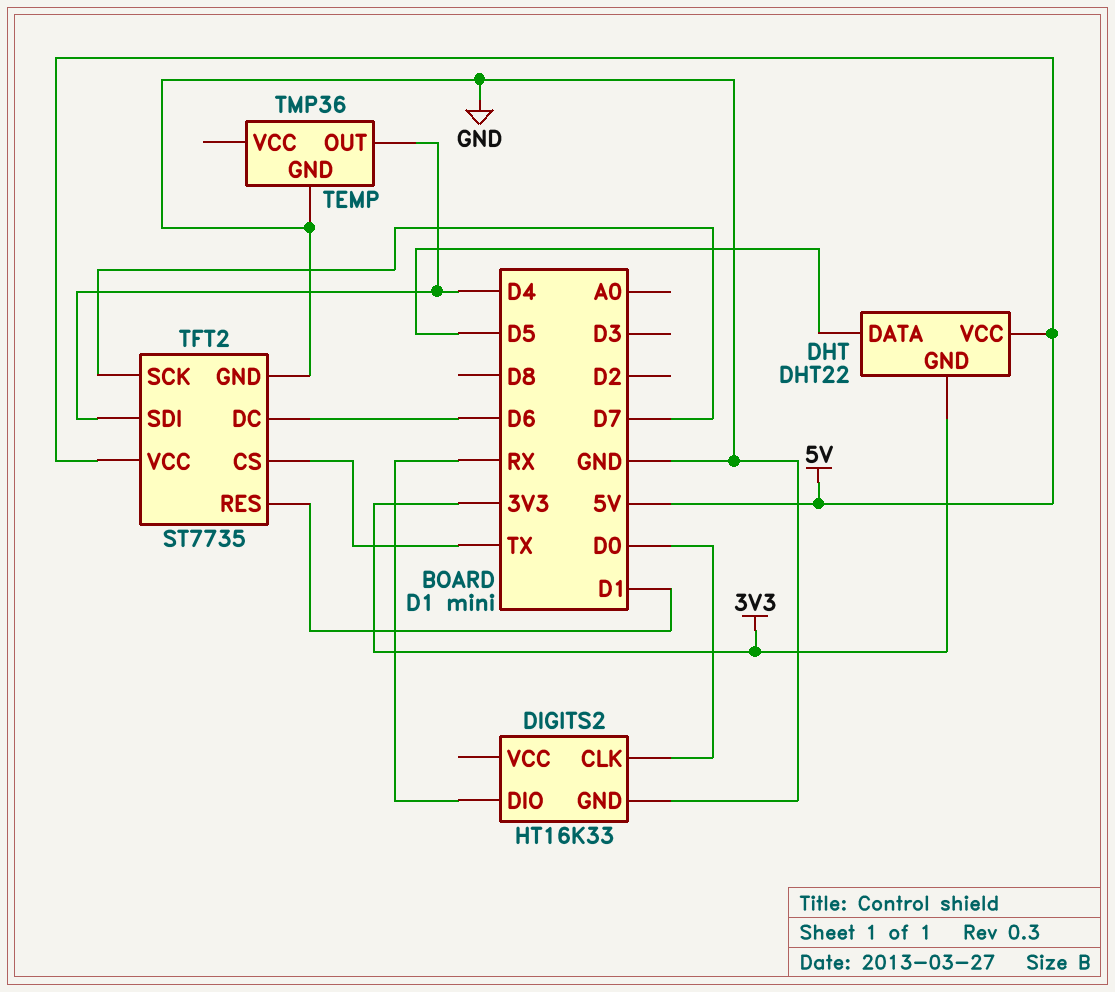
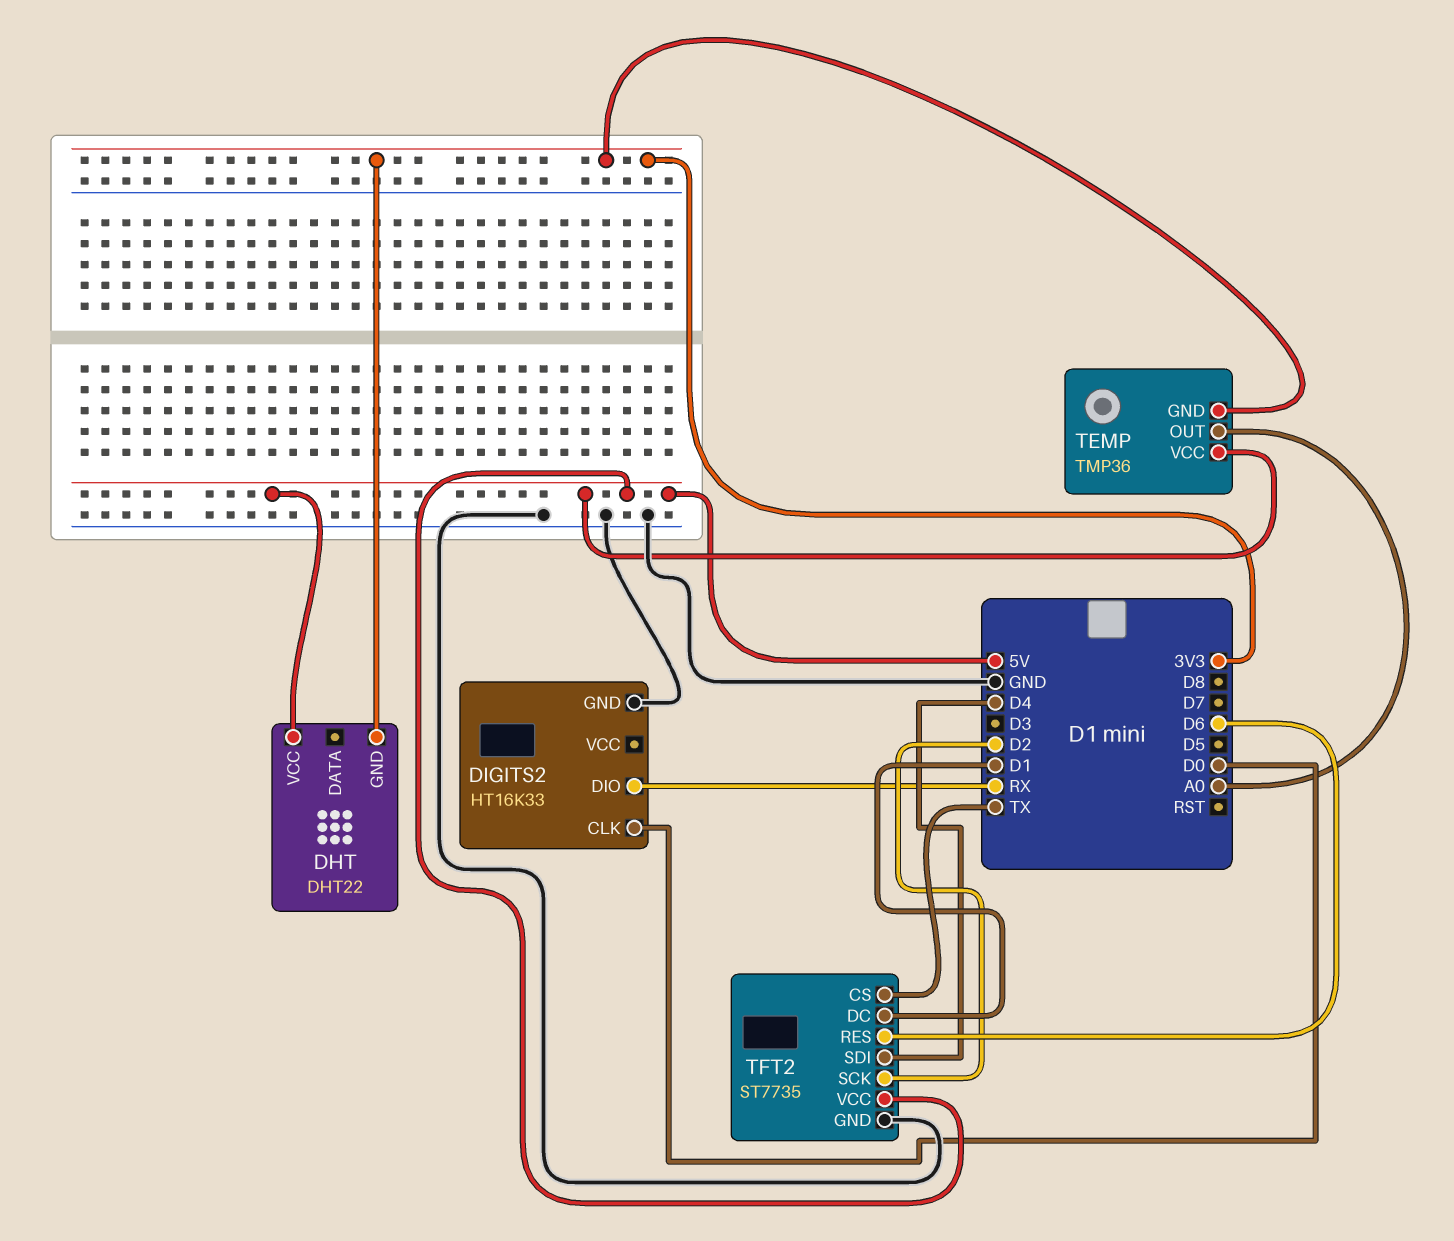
DHT pin DATA: D5 -> none
TEMP pin GND: GND -> 3V3
TEMP pin OUT: D4 -> A0
TEMP pin VCC: none -> 5V
TFT2 pin DC: D6 -> D1
TFT2 pin RES: D1 -> D6
TFT2 pin SCK: D7 -> D2

